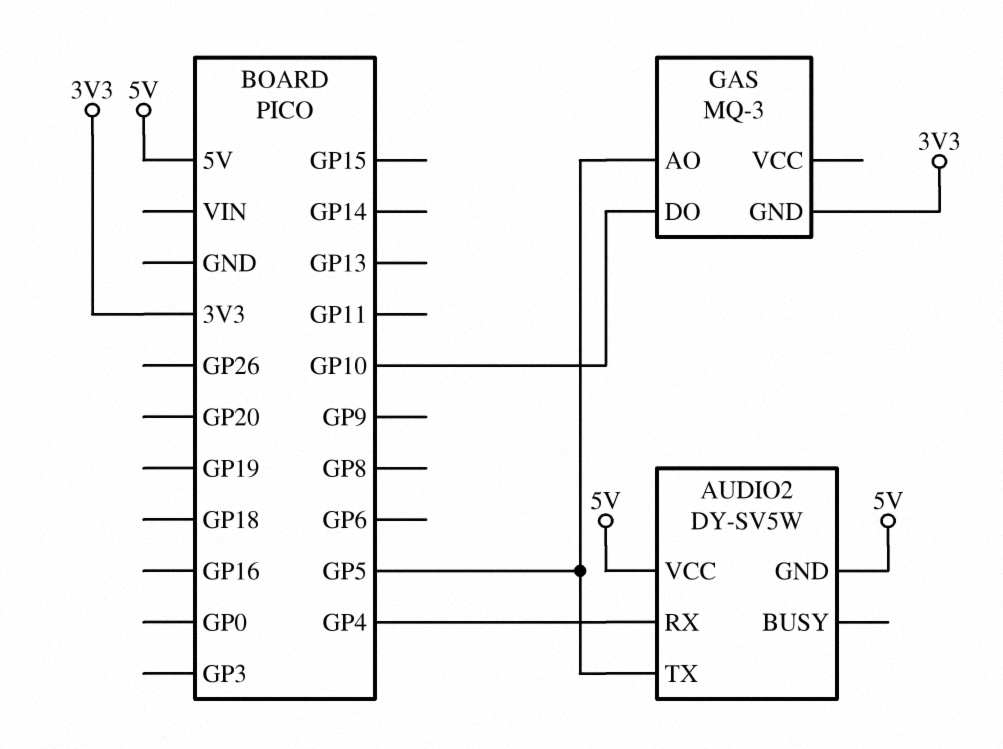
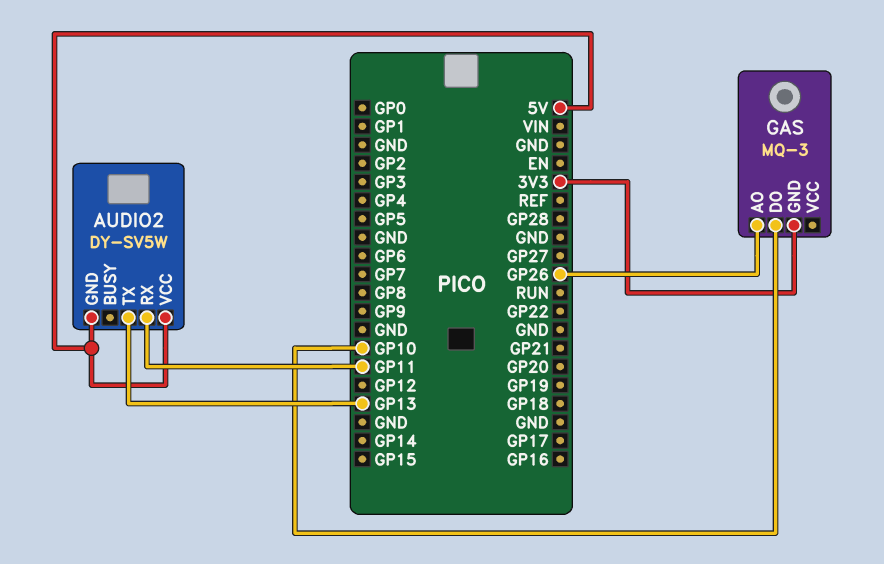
AUDIO2 pin RX: GP4 -> GP11
AUDIO2 pin TX: GP5 -> GP13
GAS pin AO: GP5 -> GP26

